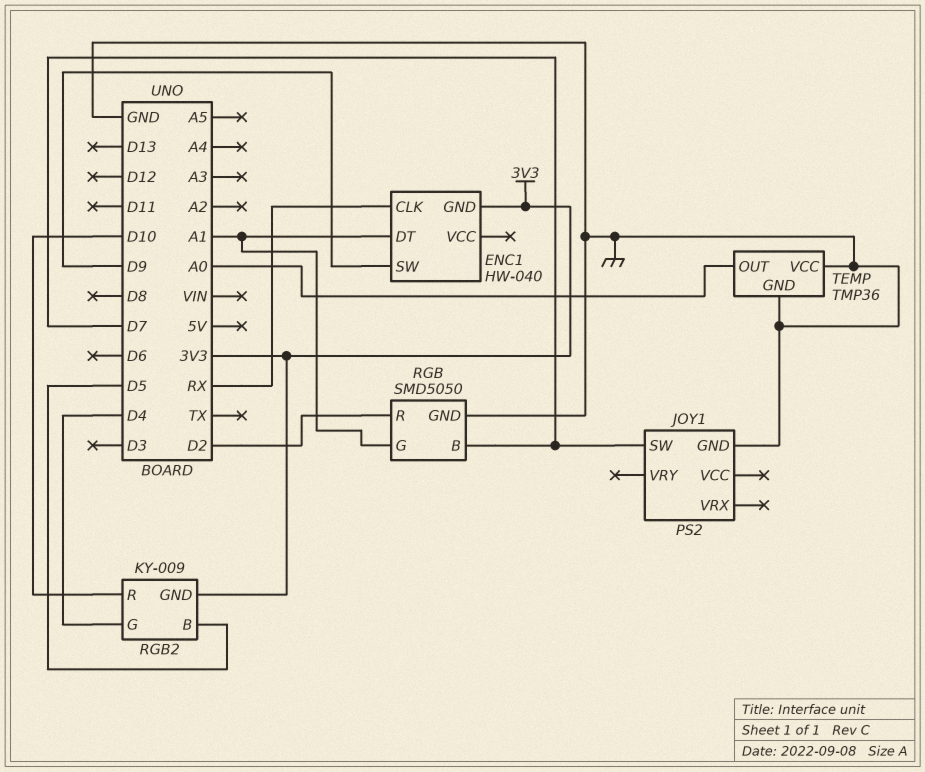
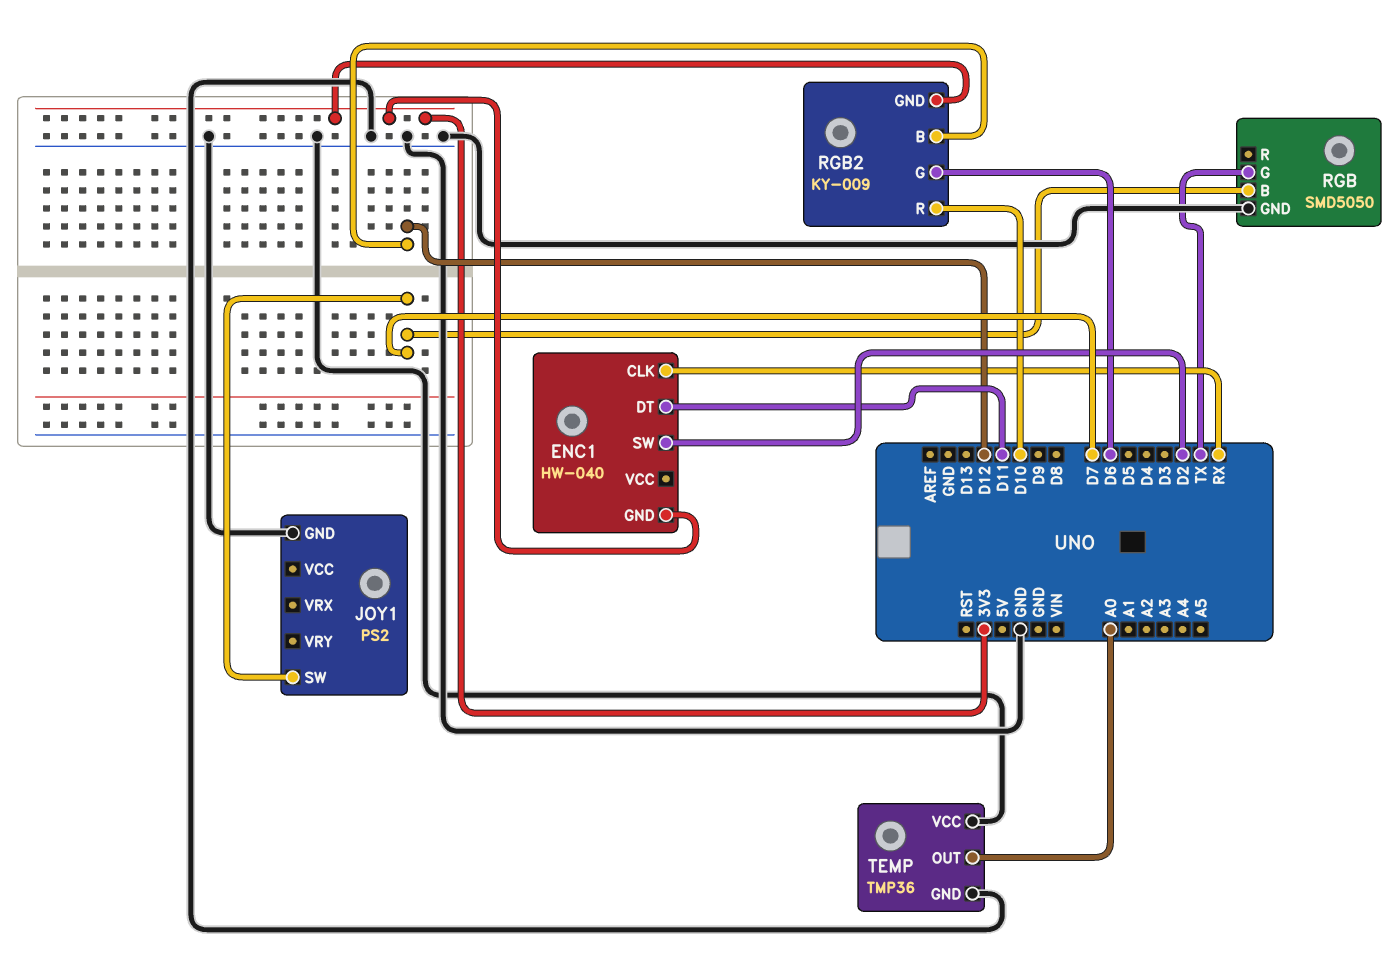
ENC1 pin DT: A1 -> D11
ENC1 pin SW: D9 -> D2
RGB pin G: A1 -> TX
RGB pin R: D2 -> none
RGB2 pin B: D5 -> D12
RGB2 pin G: D4 -> D6

